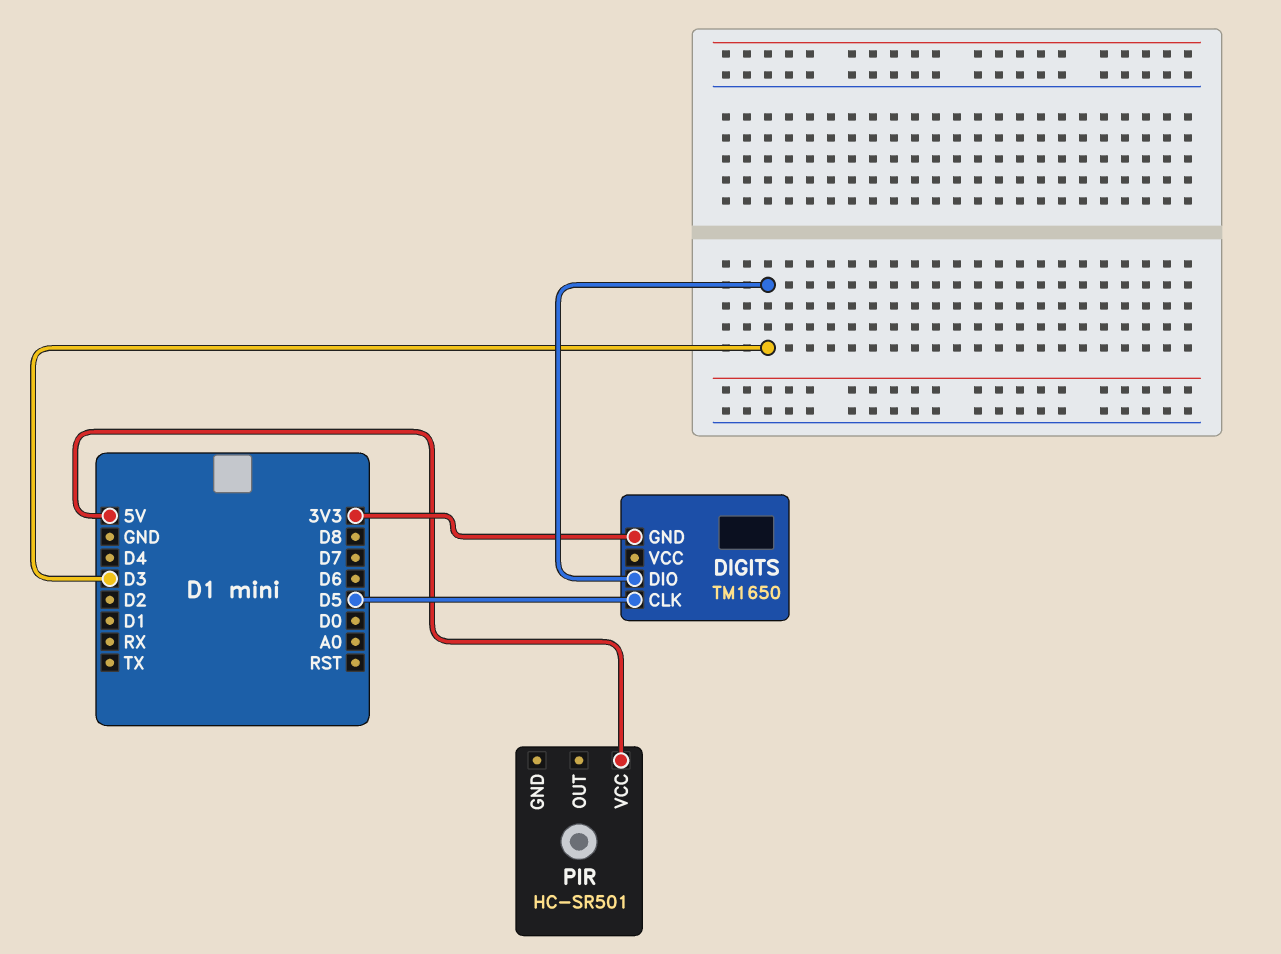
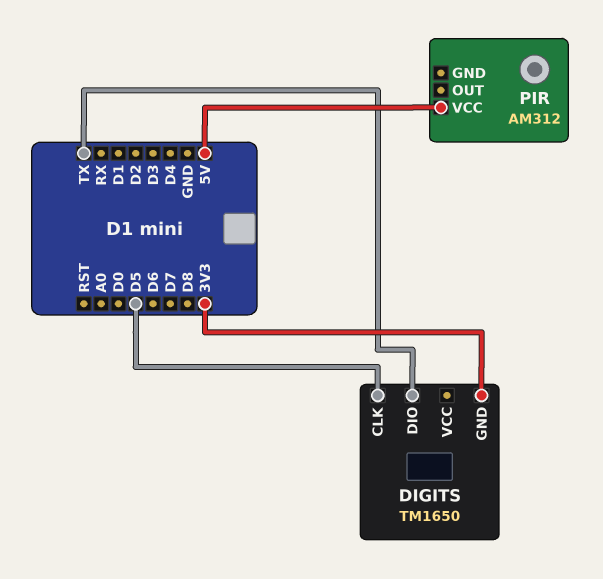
DIGITS pin DIO: D3 -> TX
PIR: HC-SR501 -> AM312

